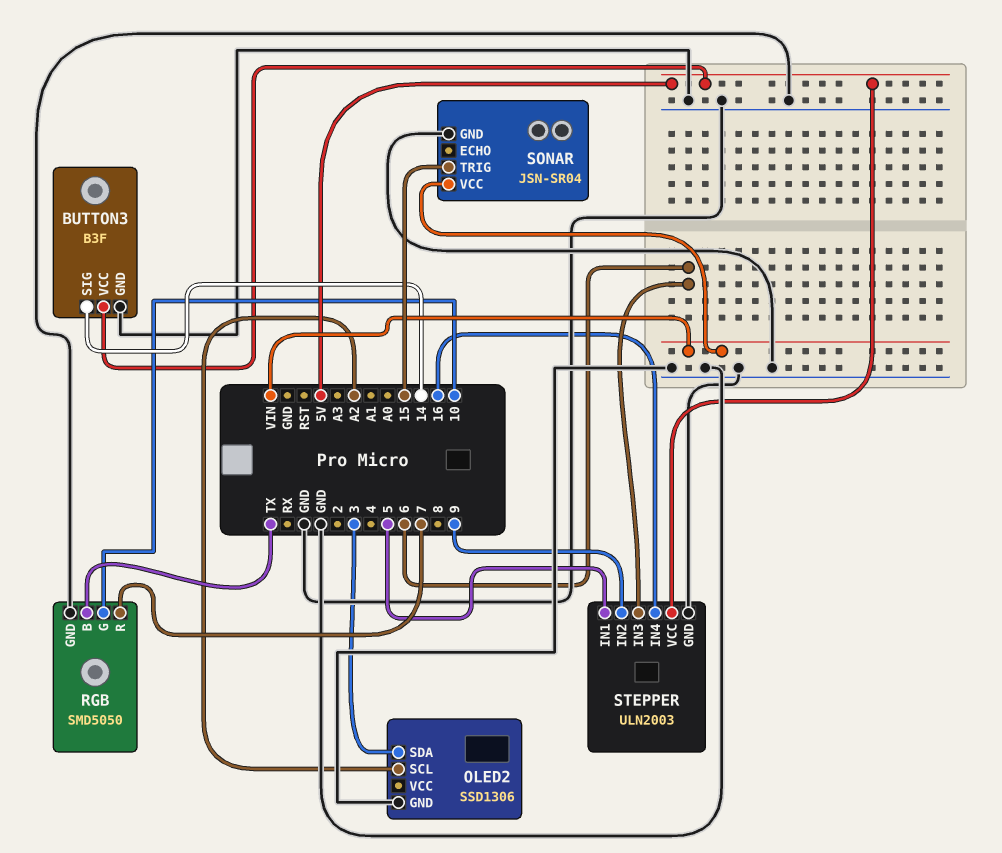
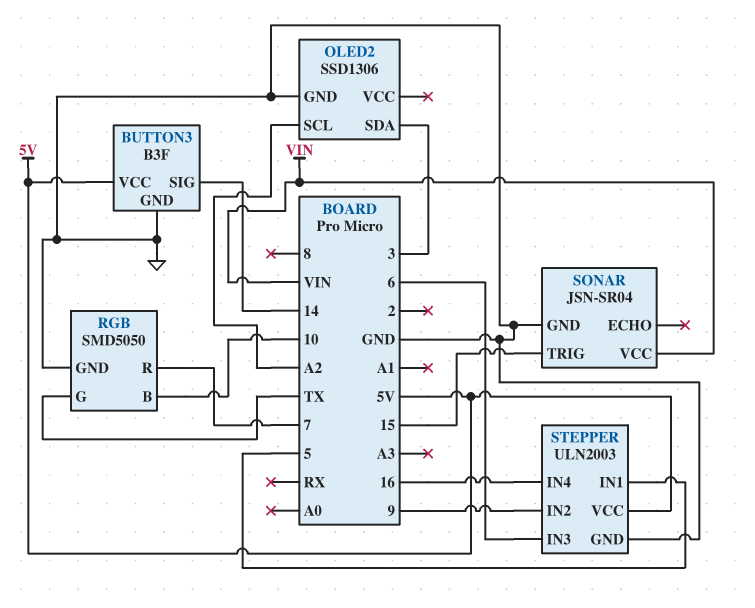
RGB pin B: TX -> 10
RGB pin G: 10 -> TX

